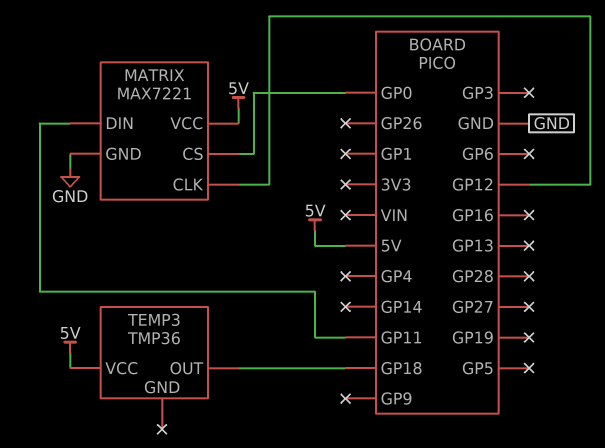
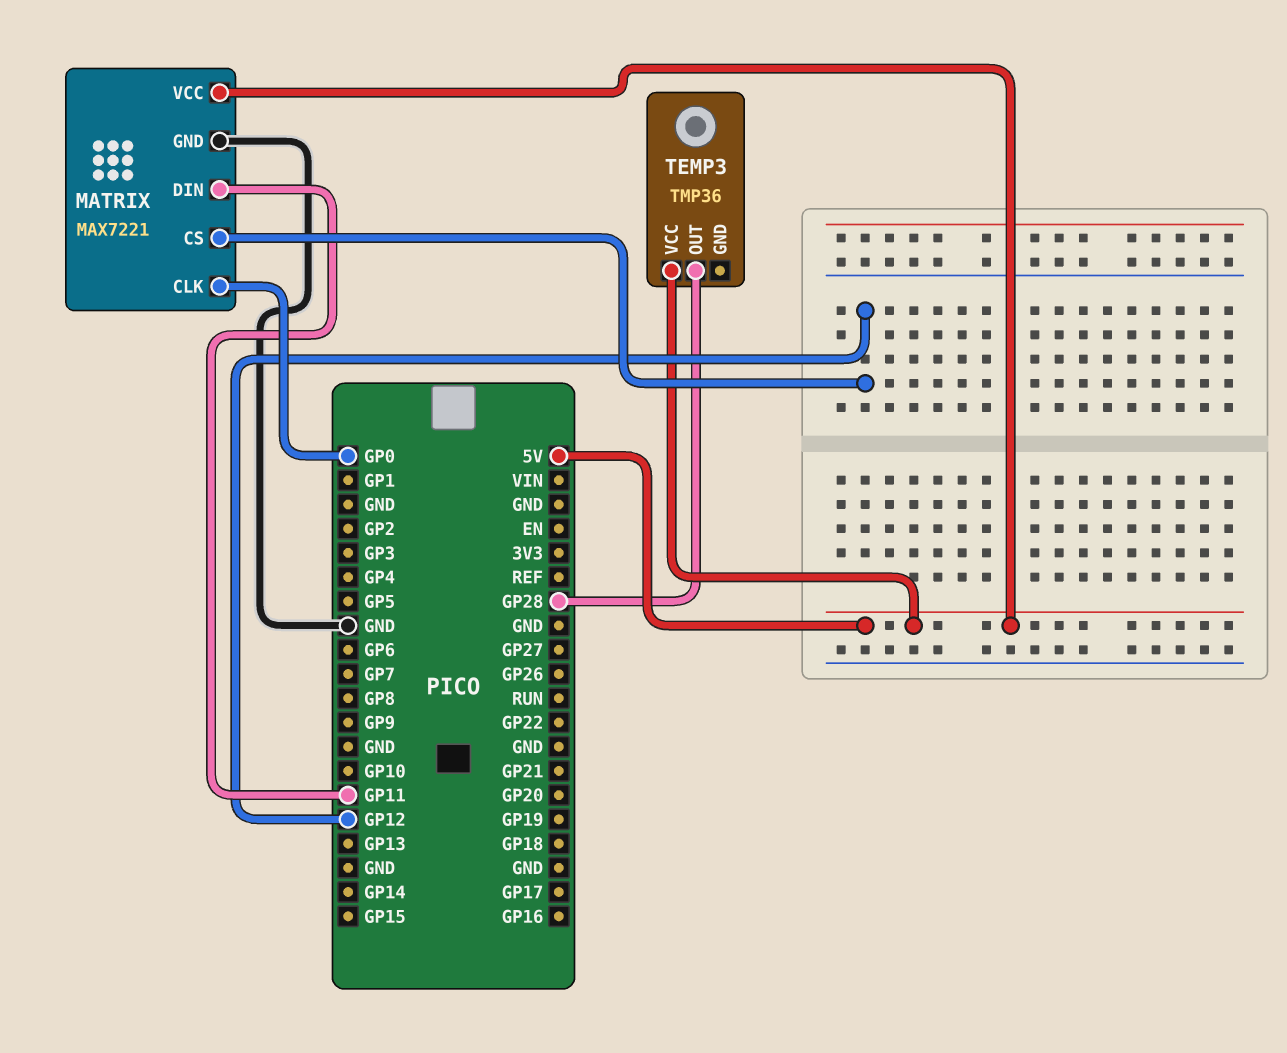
MATRIX pin CLK: GP12 -> GP0
MATRIX pin CS: GP0 -> GP12
TEMP3 pin OUT: GP18 -> GP28

